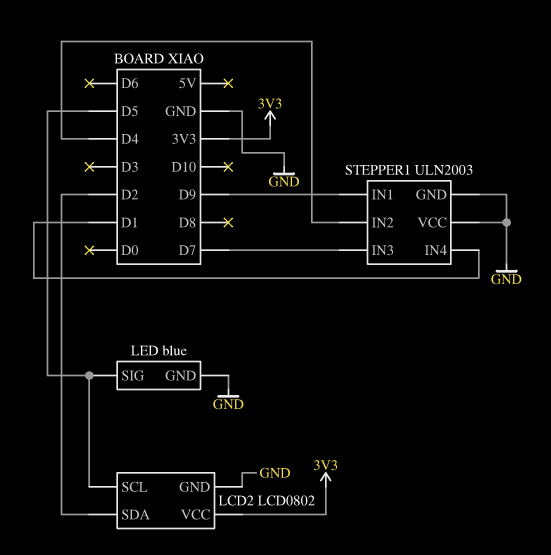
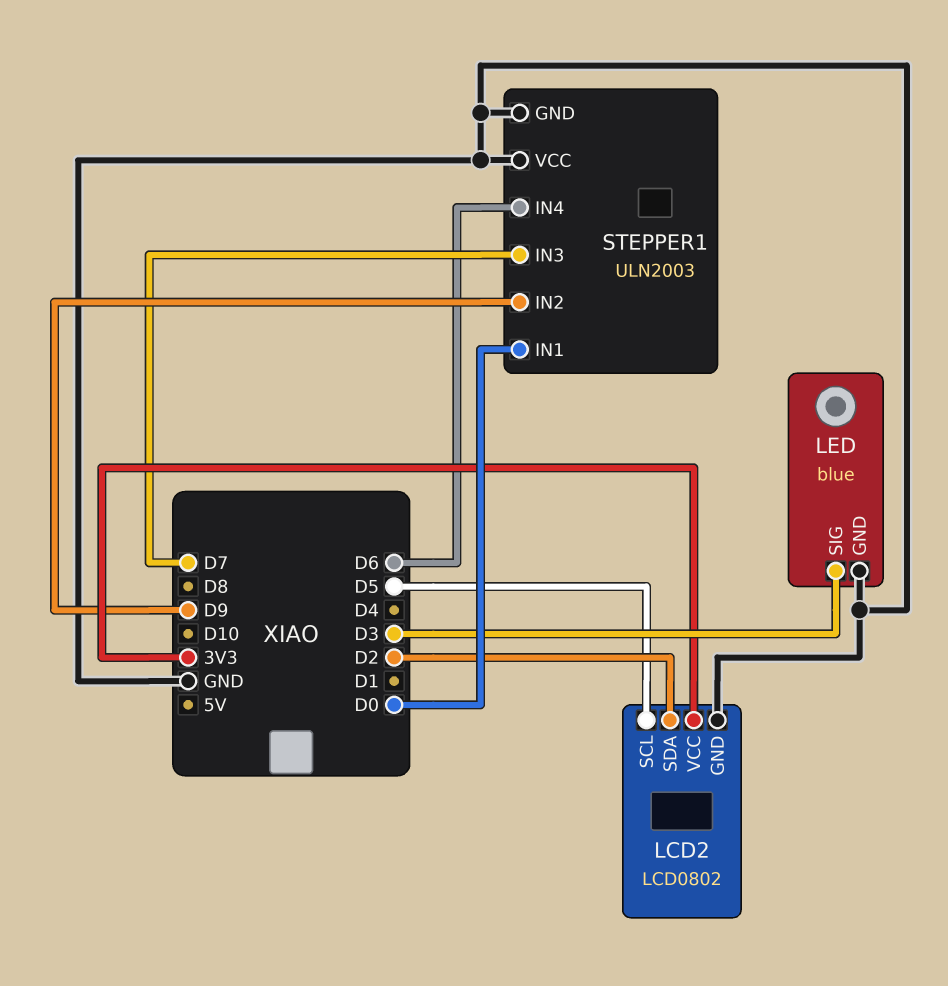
LED pin SIG: D5 -> D3
STEPPER1 pin IN1: D9 -> D0
STEPPER1 pin IN2: D4 -> D9
STEPPER1 pin IN4: D1 -> D6

